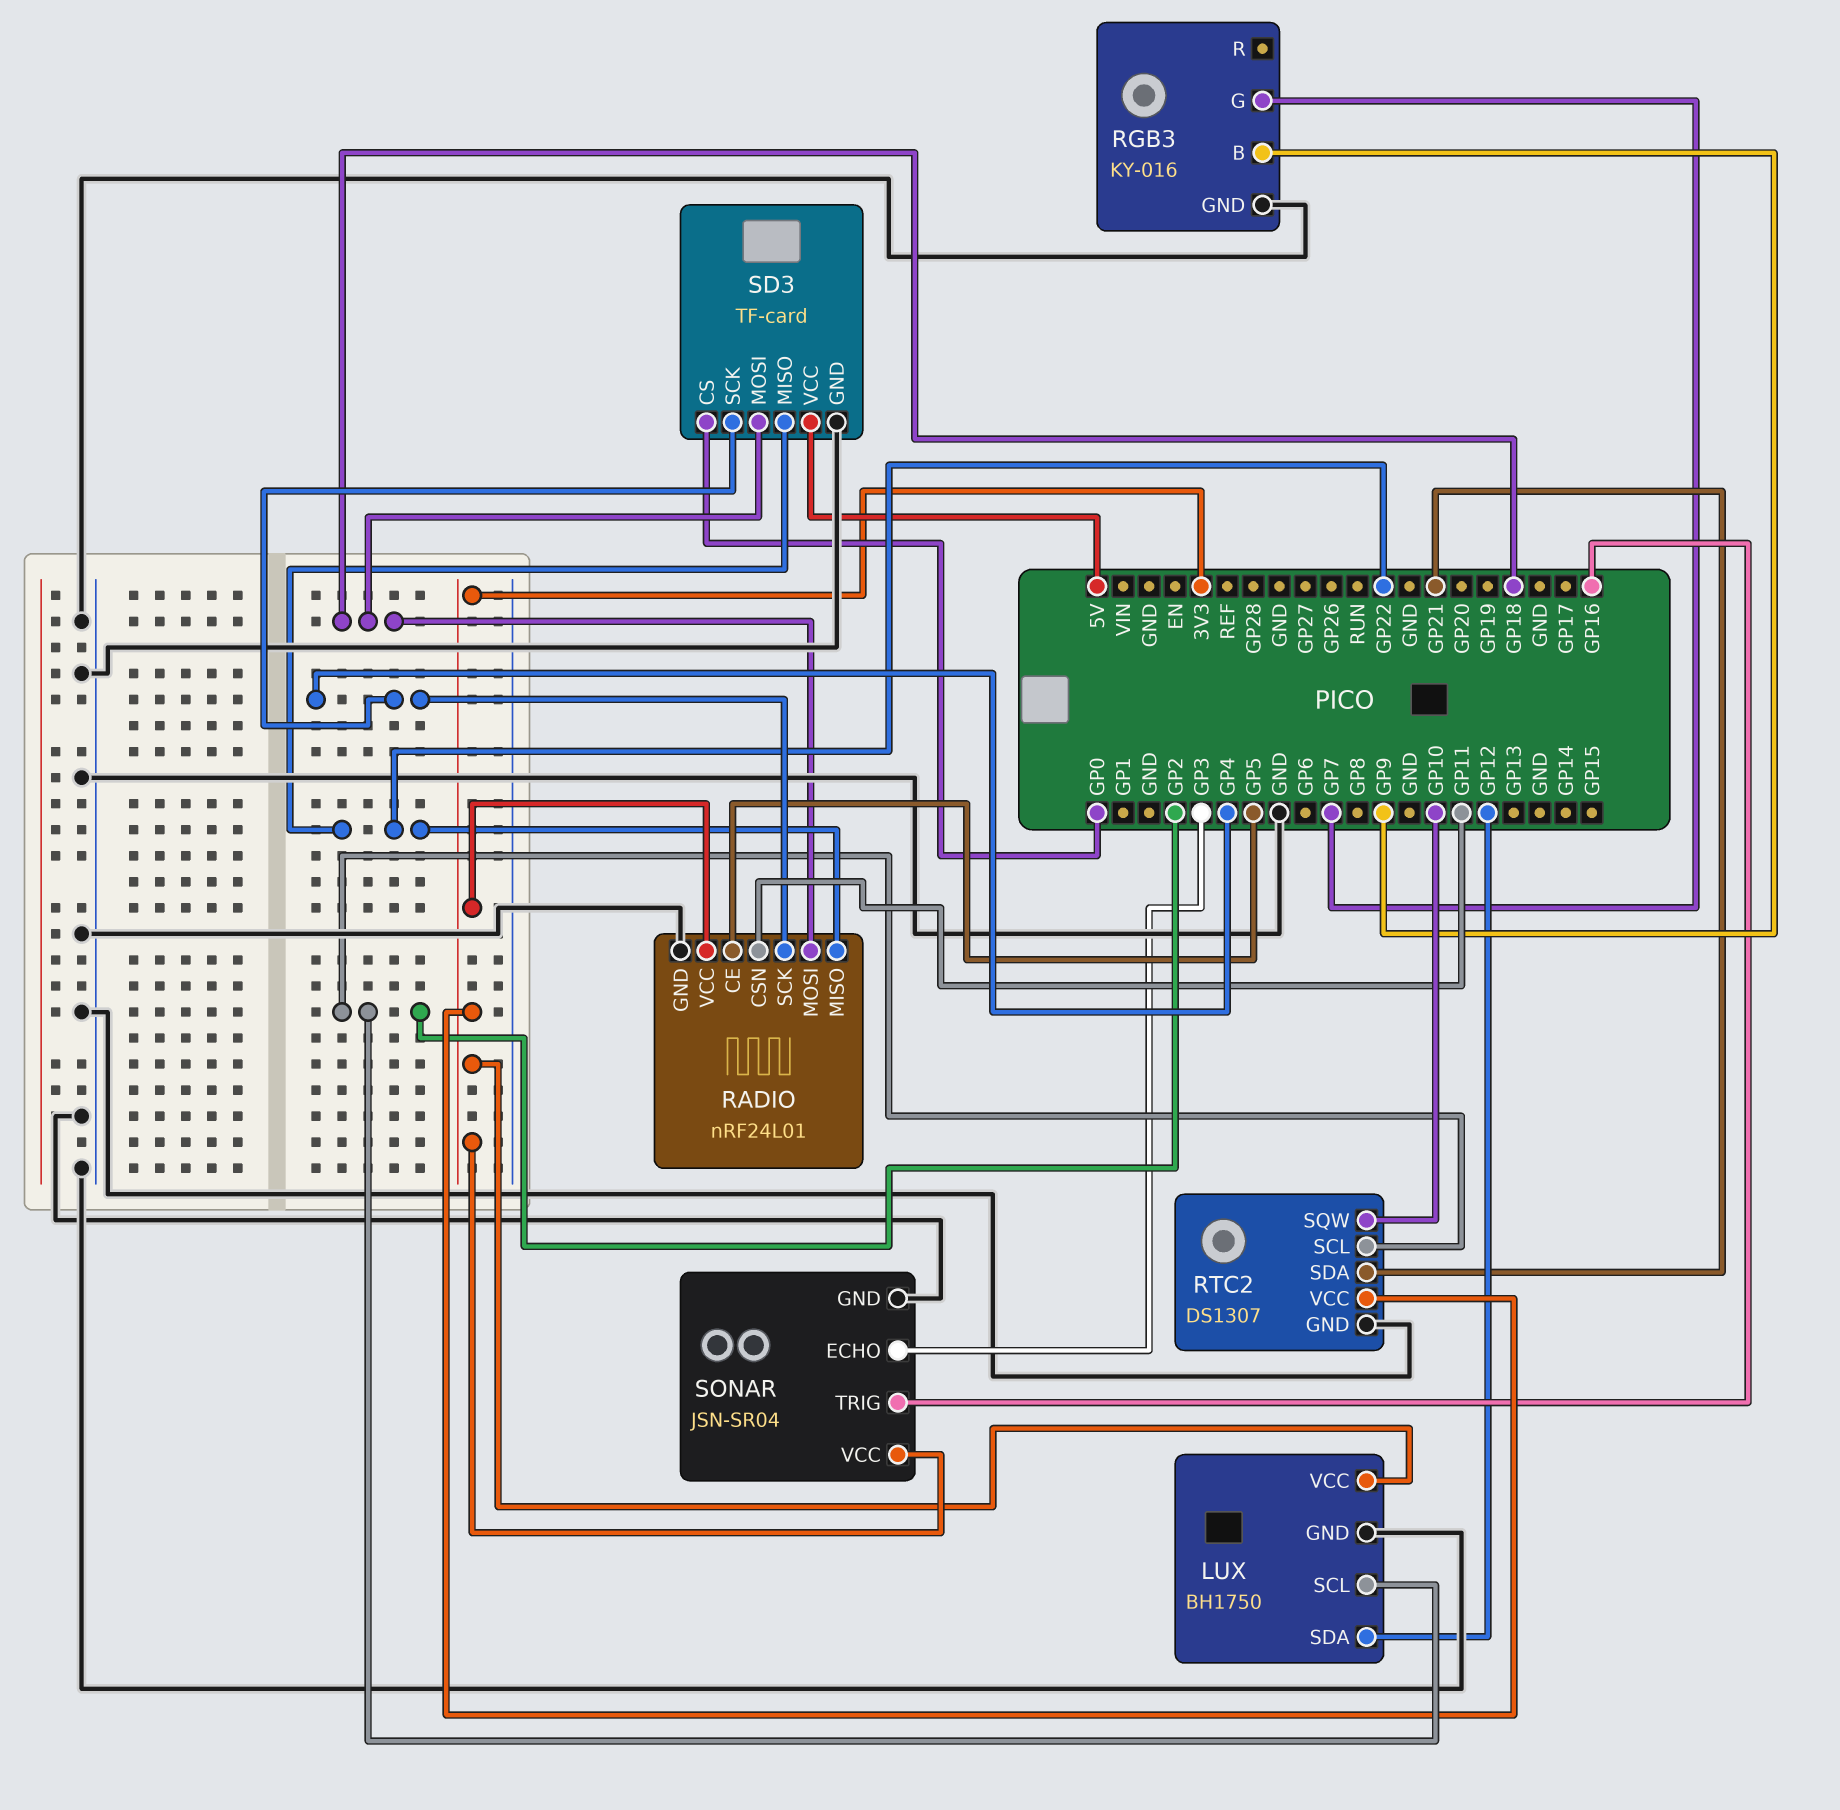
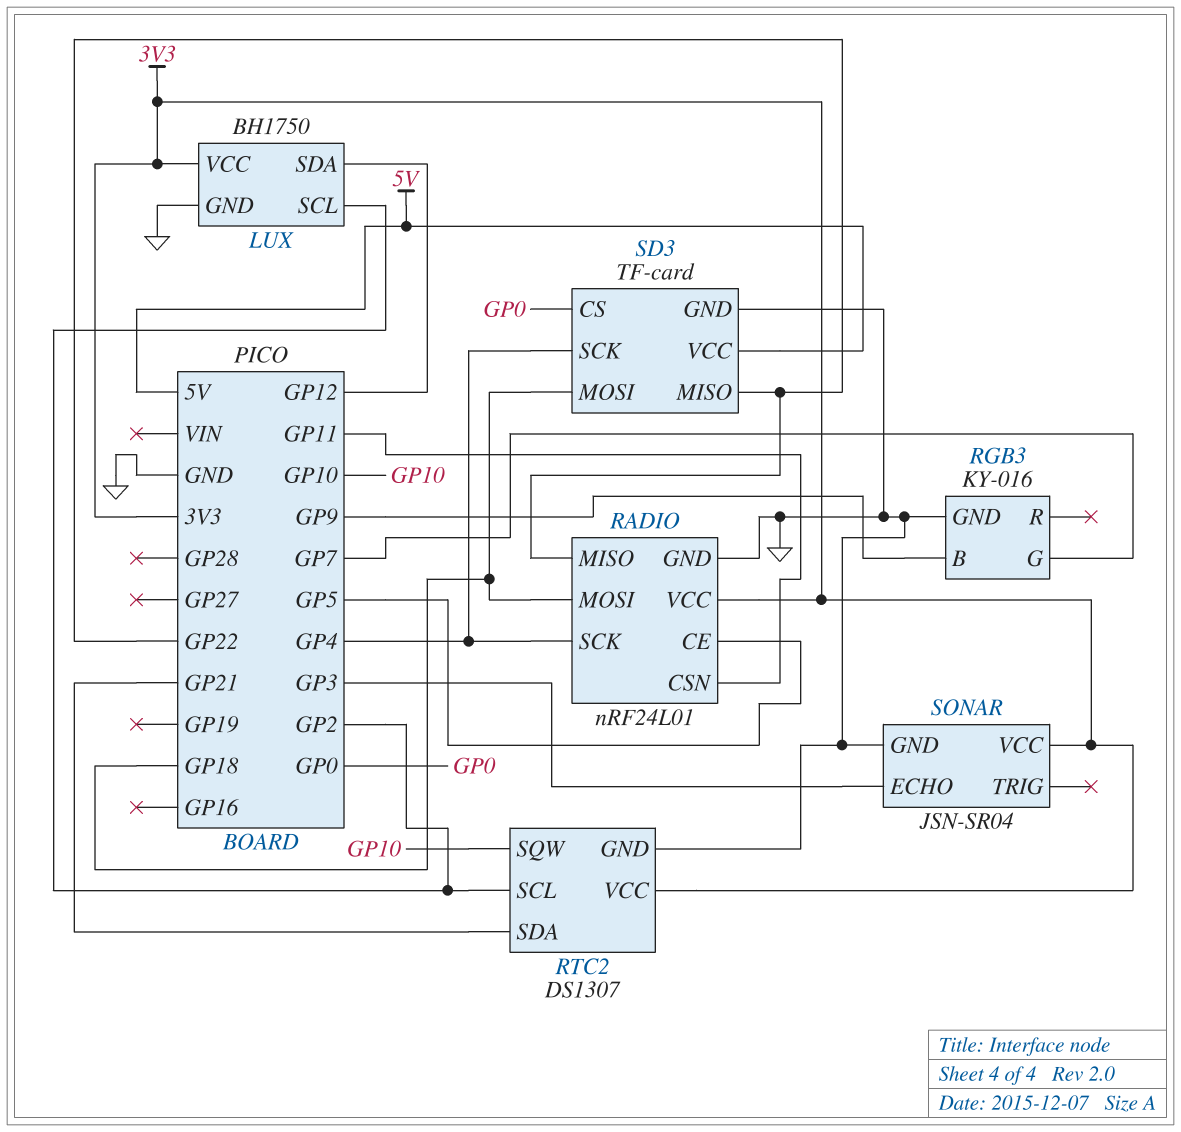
SONAR pin TRIG: GP16 -> none

